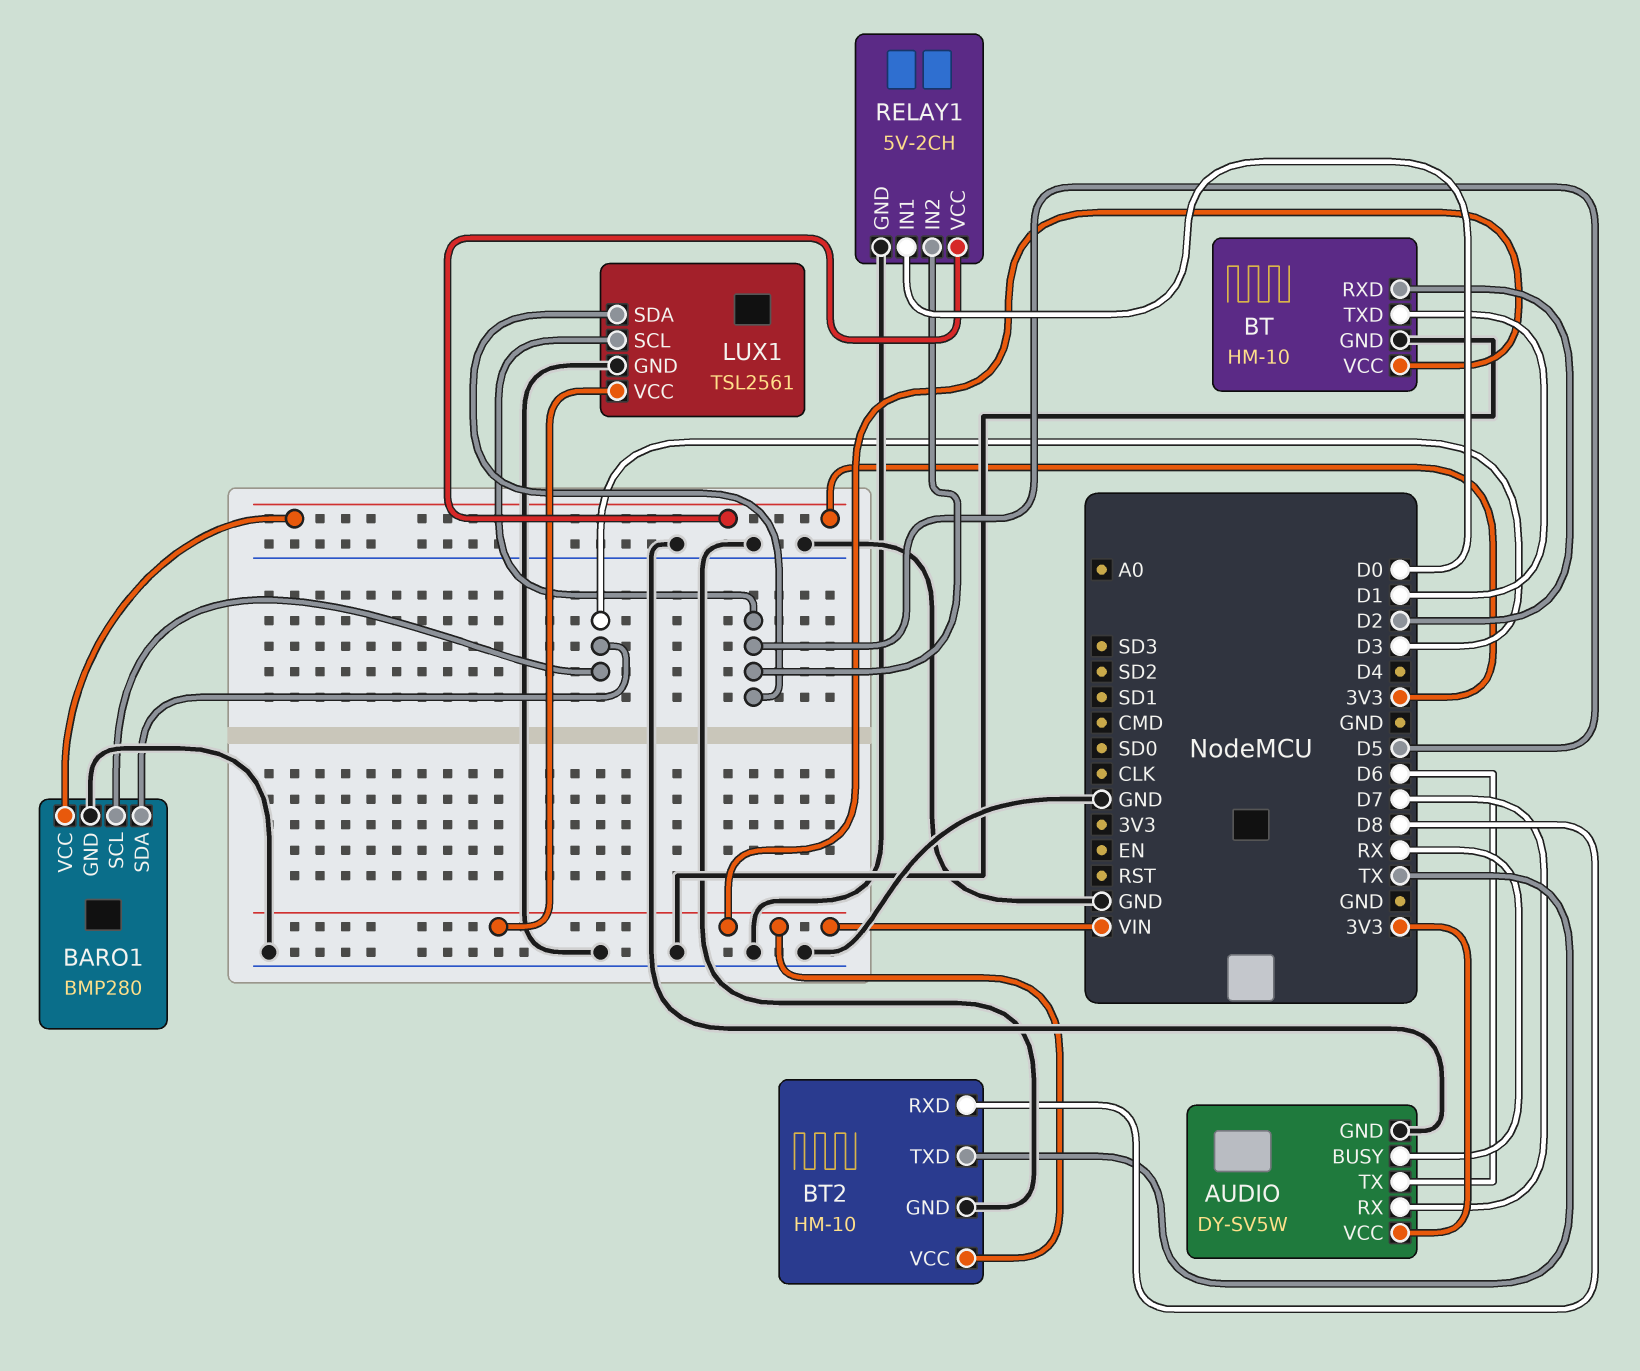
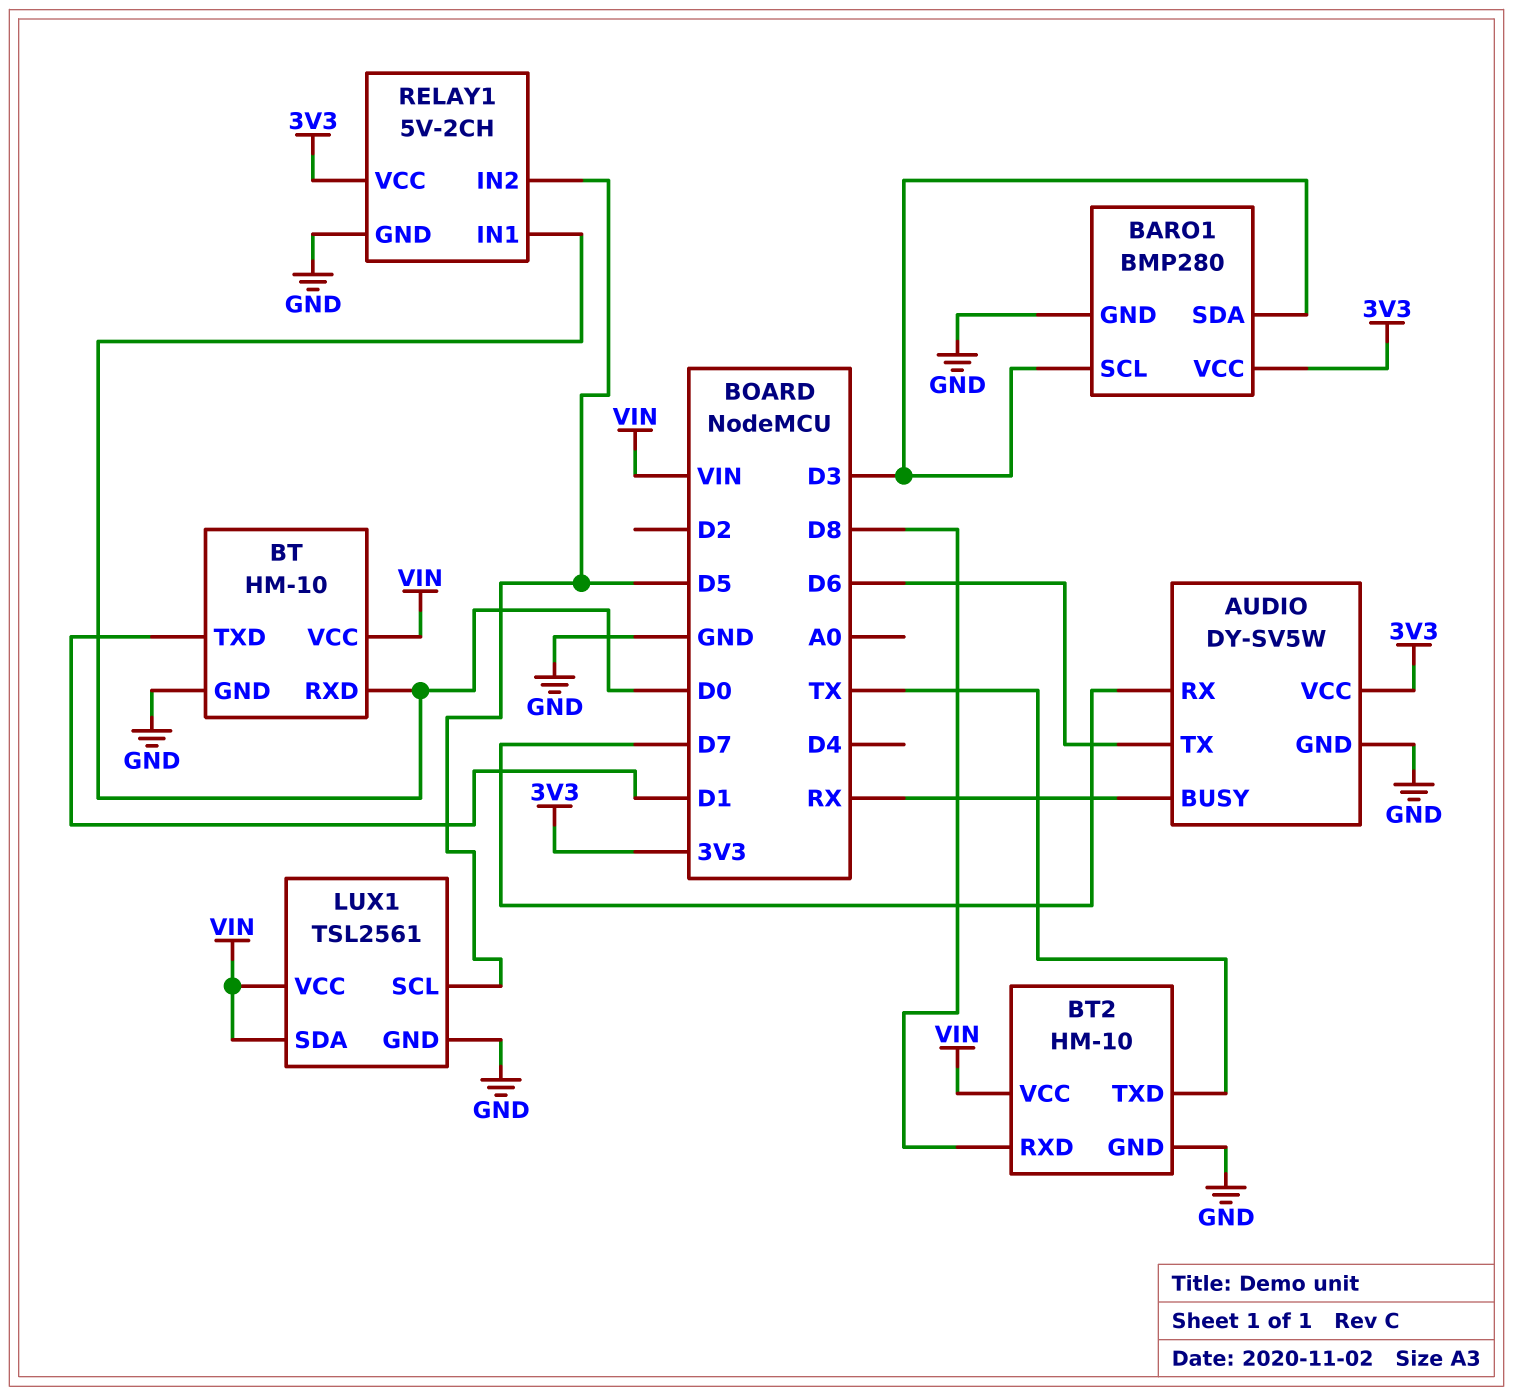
BT pin RXD: D2 -> D0
LUX1 pin SDA: D5 -> VIN

